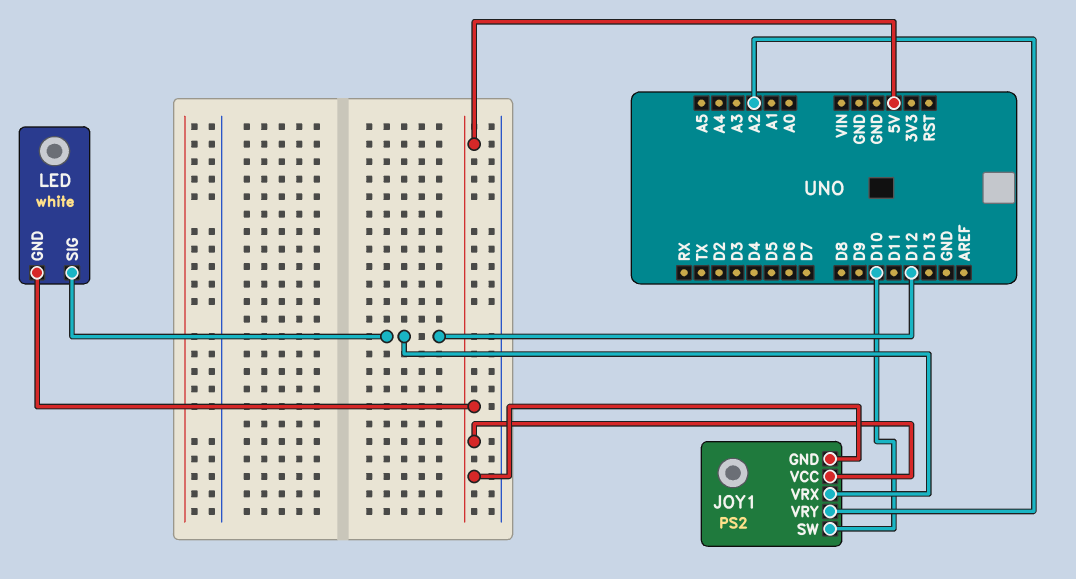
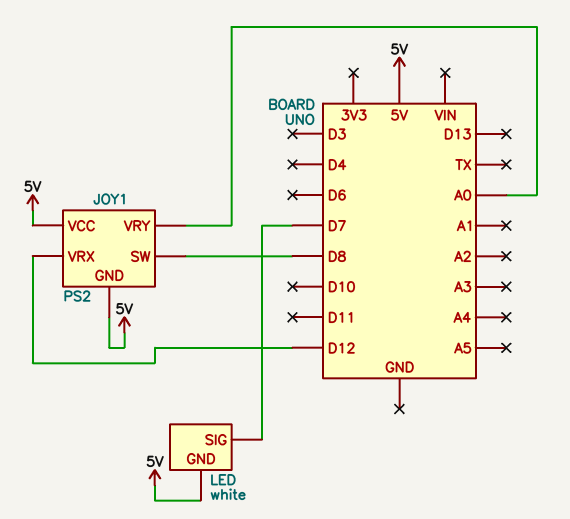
JOY1 pin SW: D10 -> D8
JOY1 pin VRY: A2 -> A0
LED pin SIG: D12 -> D7

